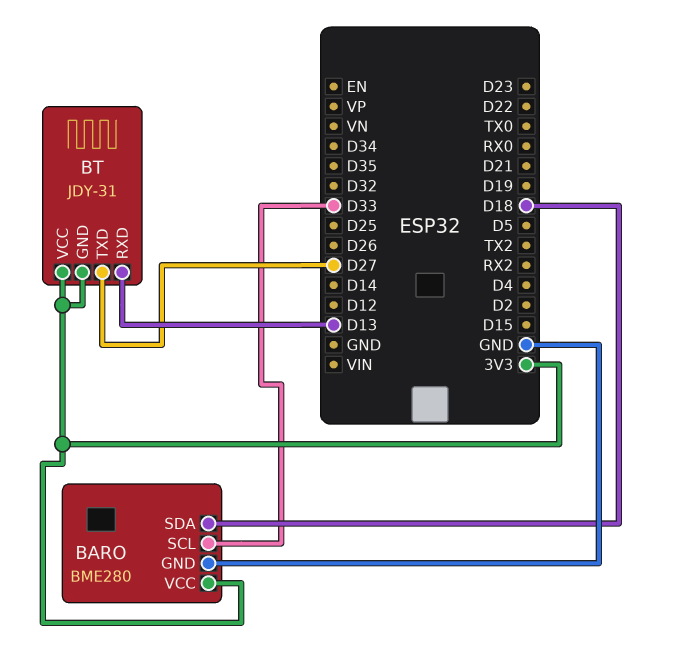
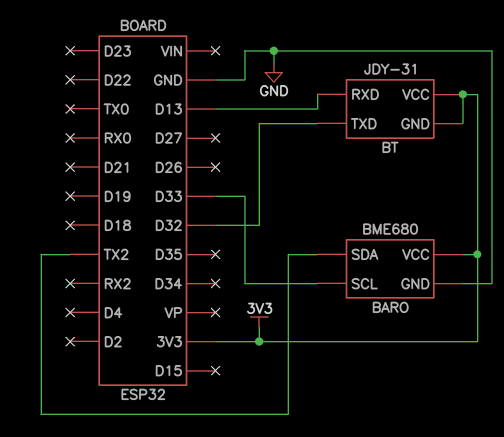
BARO: BME280 -> BME680
BARO pin SDA: D18 -> TX2
BT pin TXD: D27 -> D32

